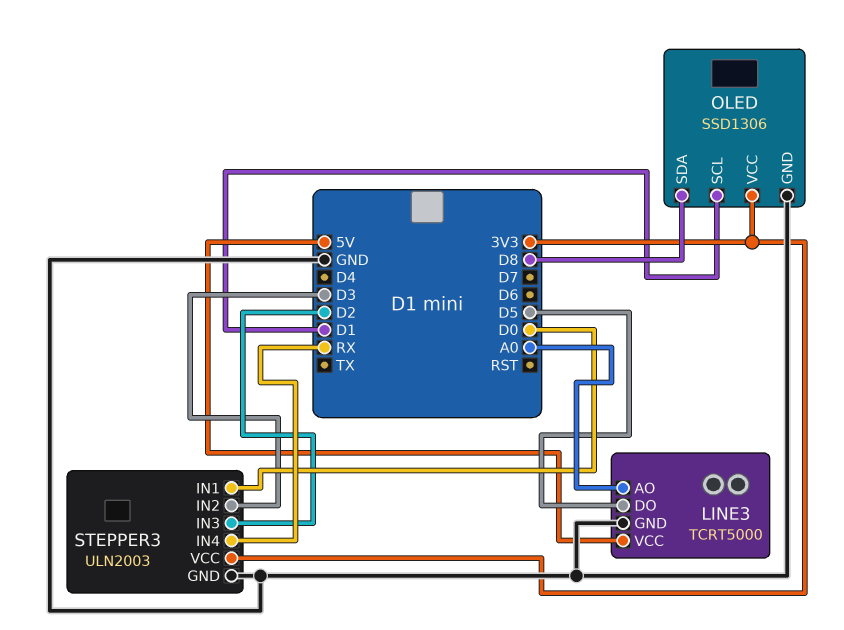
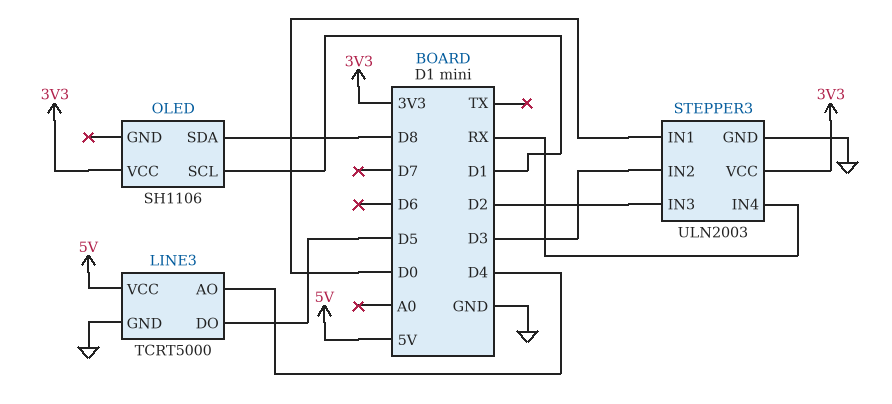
LINE3 pin AO: A0 -> D4
OLED: SSD1306 -> SH1106
OLED pin GND: GND -> none

